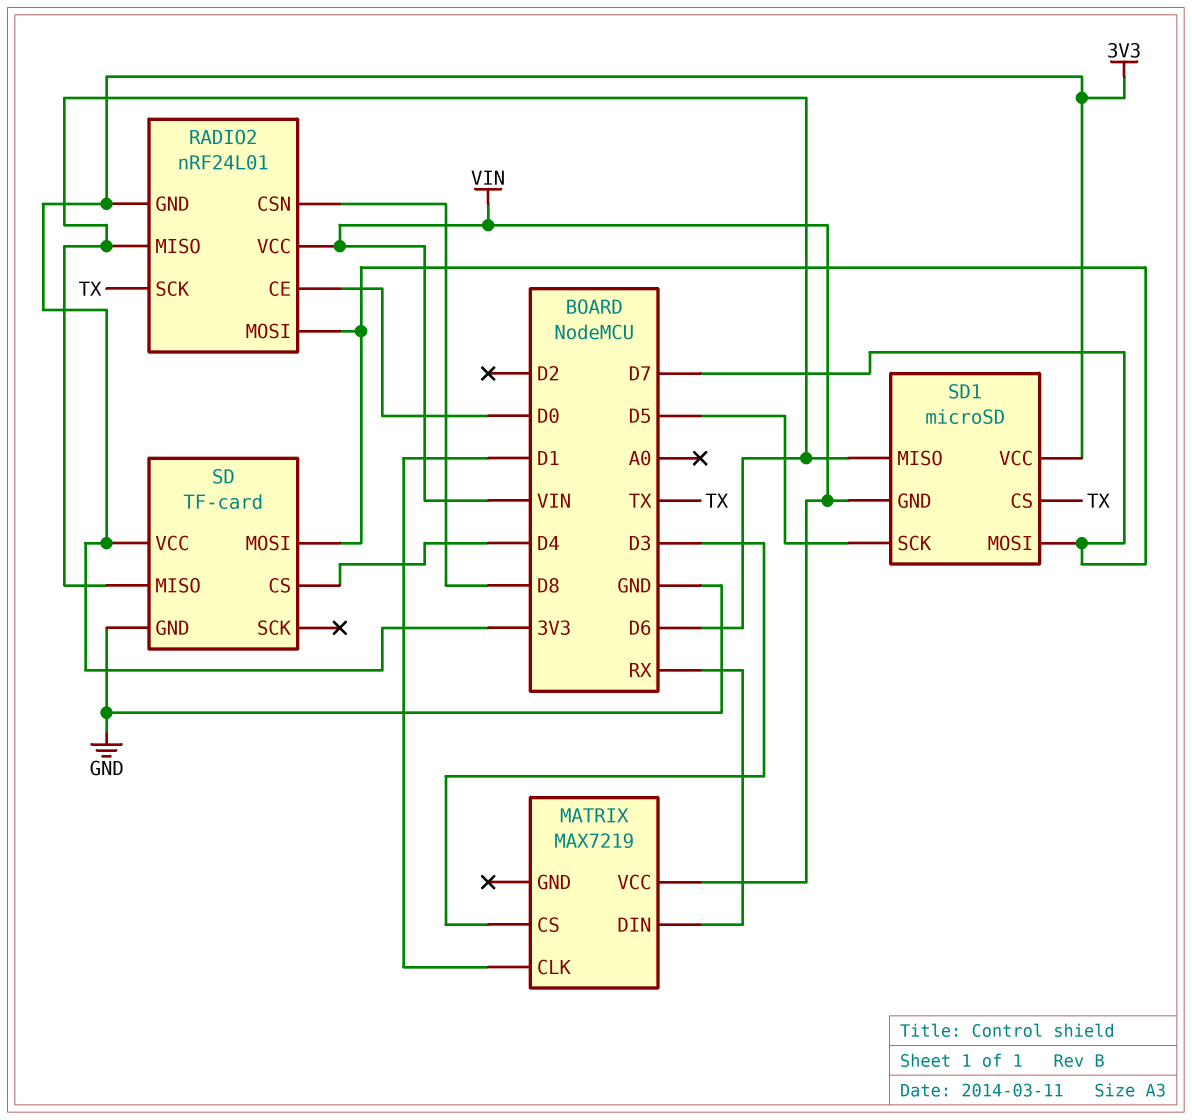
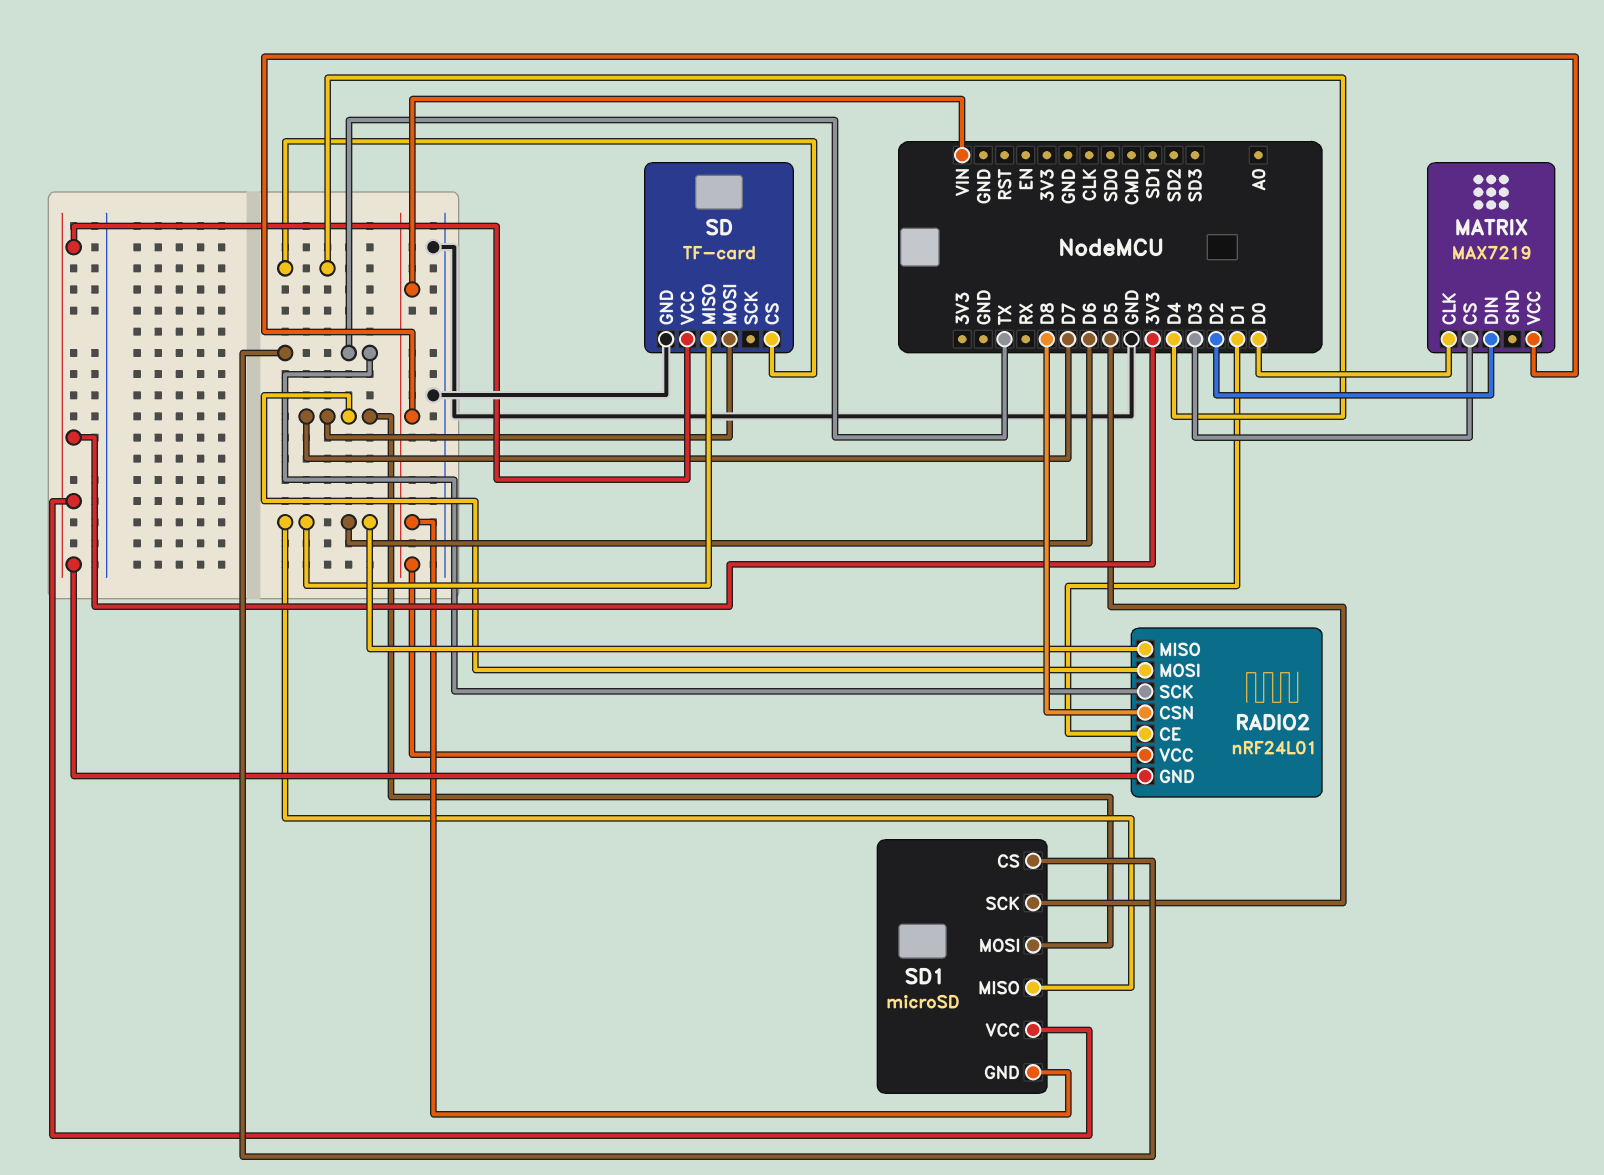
MATRIX pin CLK: D1 -> D0
MATRIX pin DIN: RX -> D2
RADIO2 pin CE: D0 -> D1

